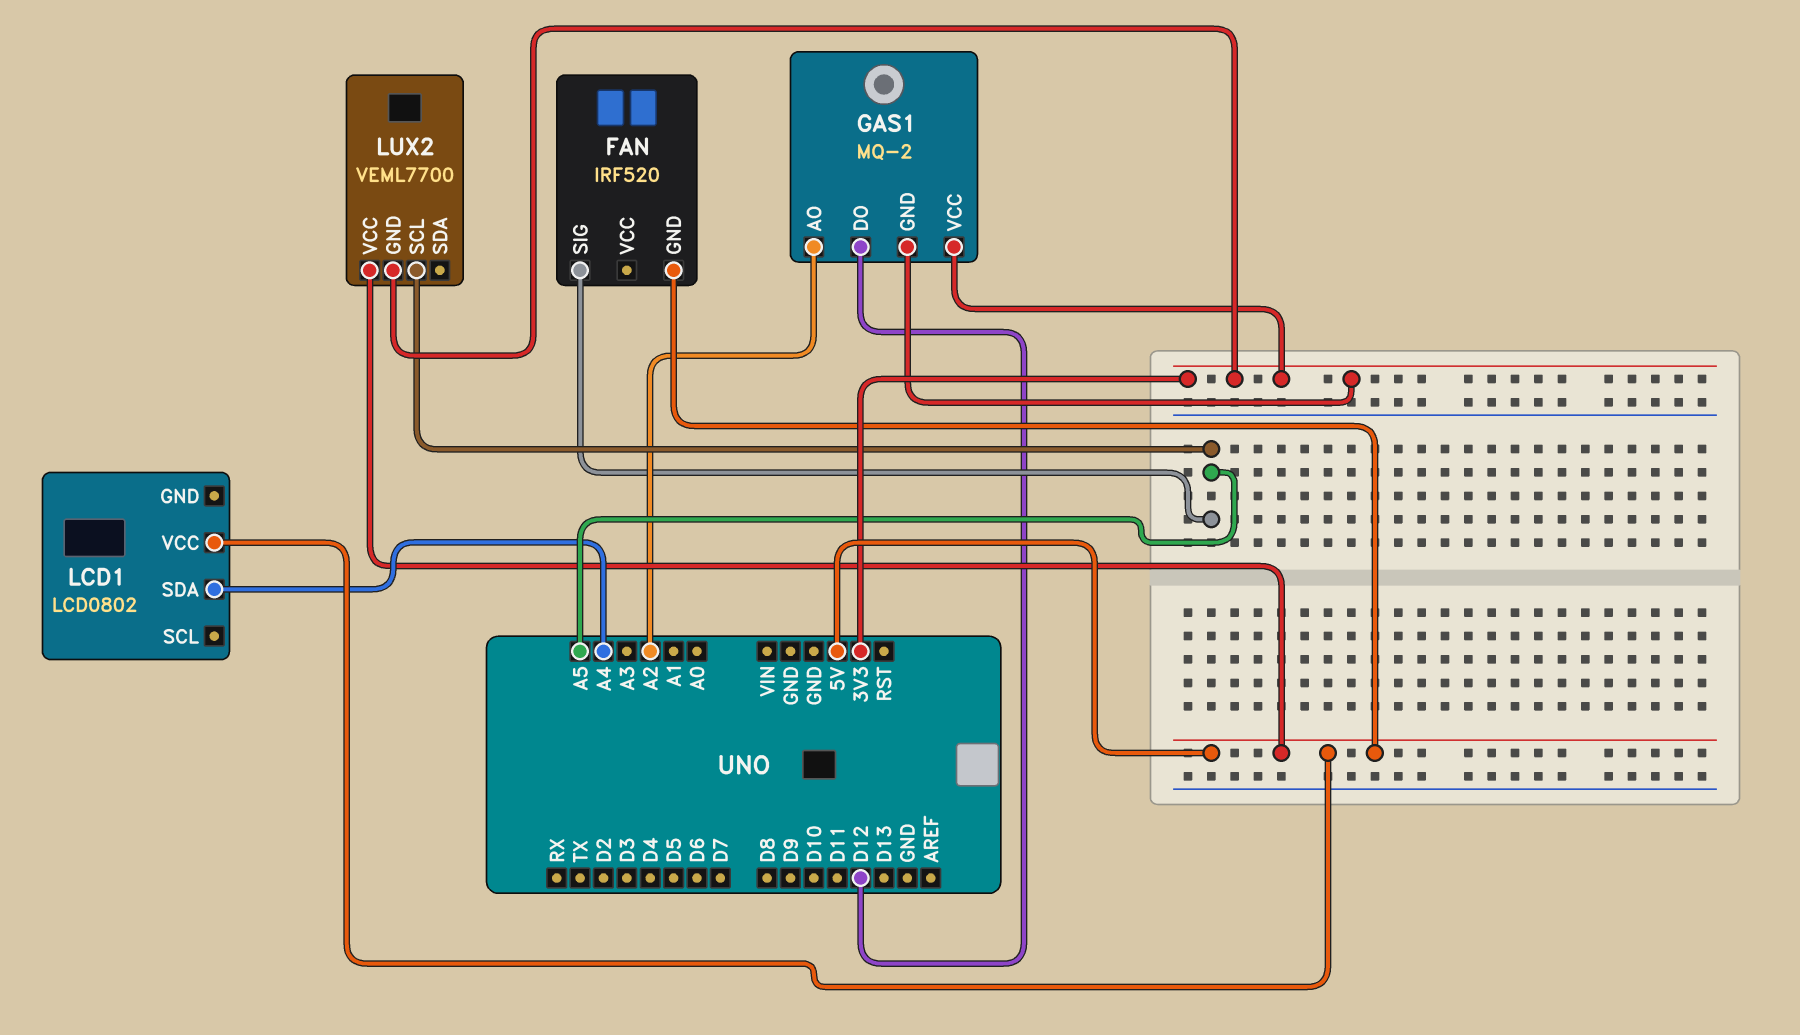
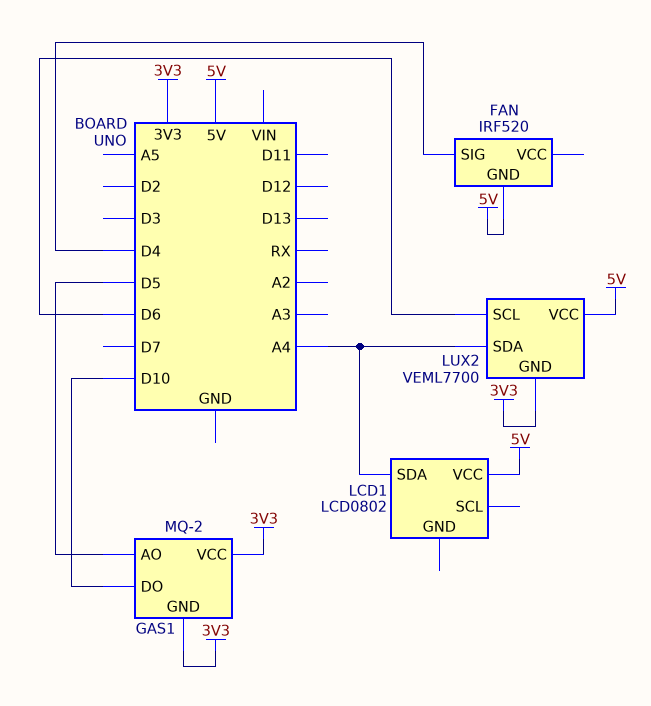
FAN pin SIG: A5 -> D4
GAS1 pin AO: A2 -> D5
GAS1 pin DO: D12 -> D10
LUX2 pin SCL: A5 -> D6
LUX2 pin SDA: none -> A4

